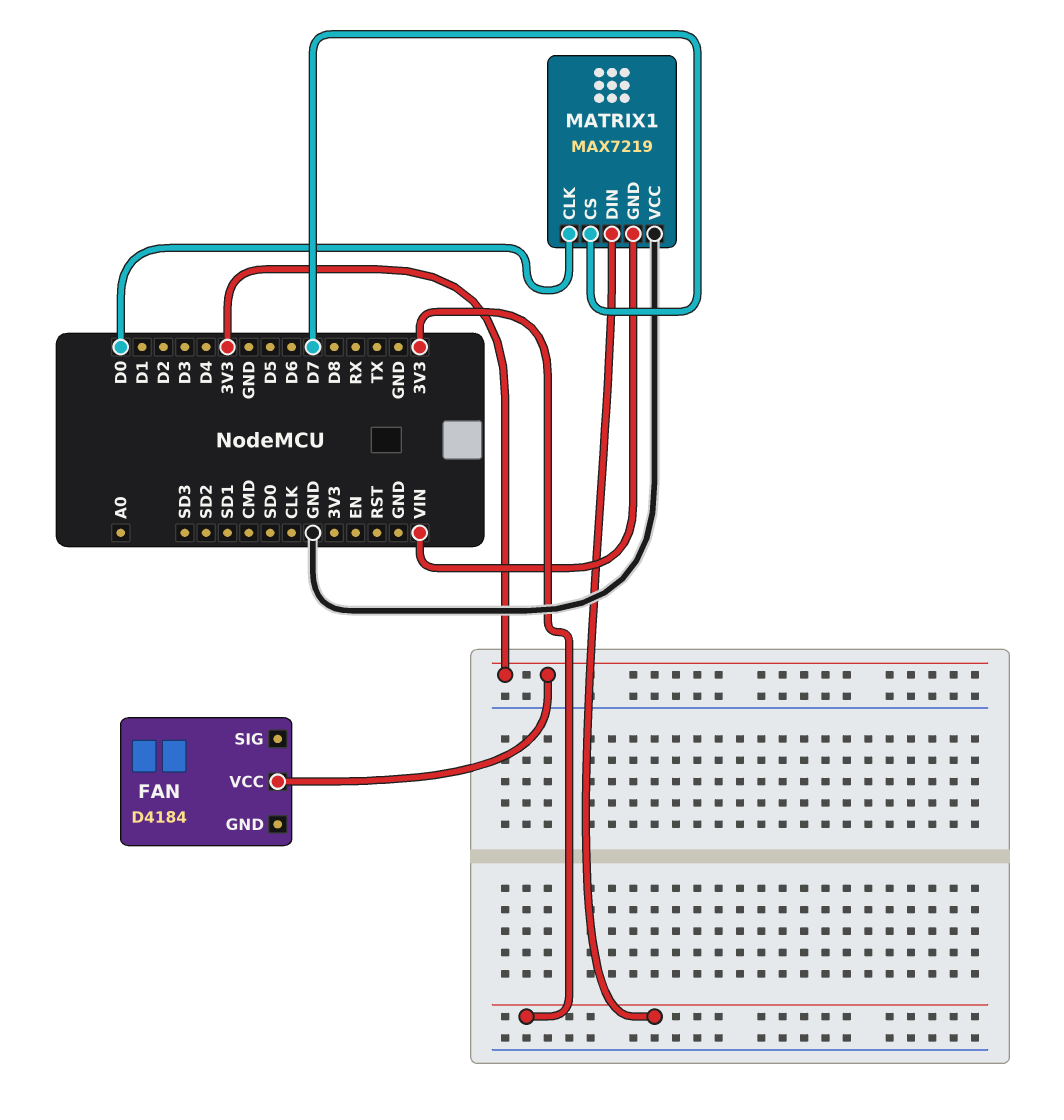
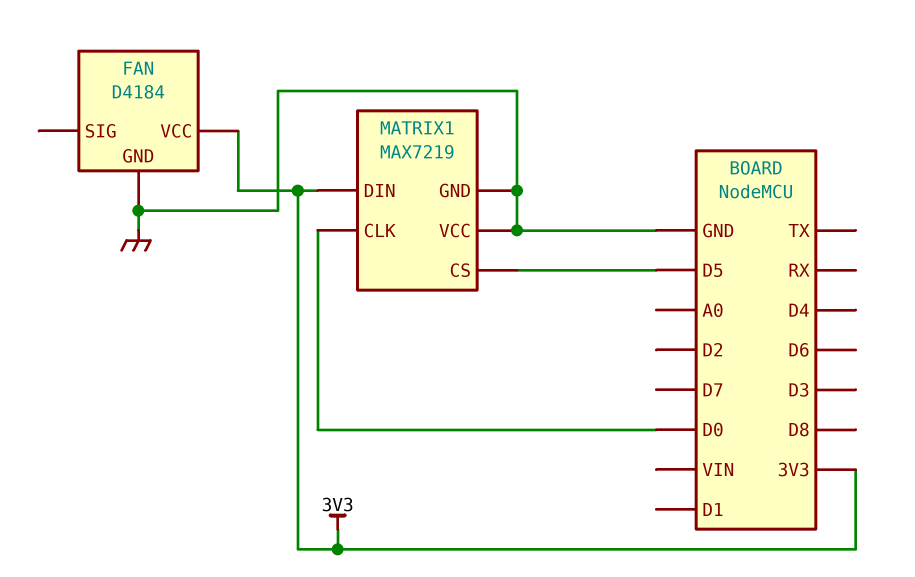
FAN pin GND: none -> GND
MATRIX1 pin CS: D7 -> D5
MATRIX1 pin GND: VIN -> GND

